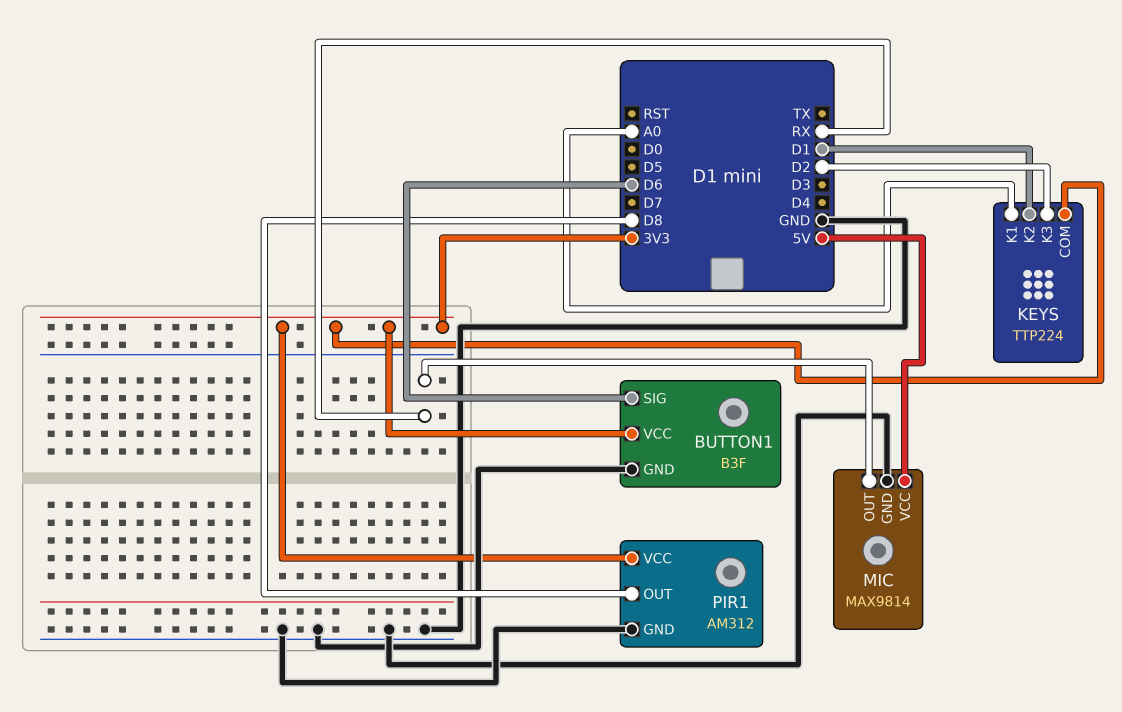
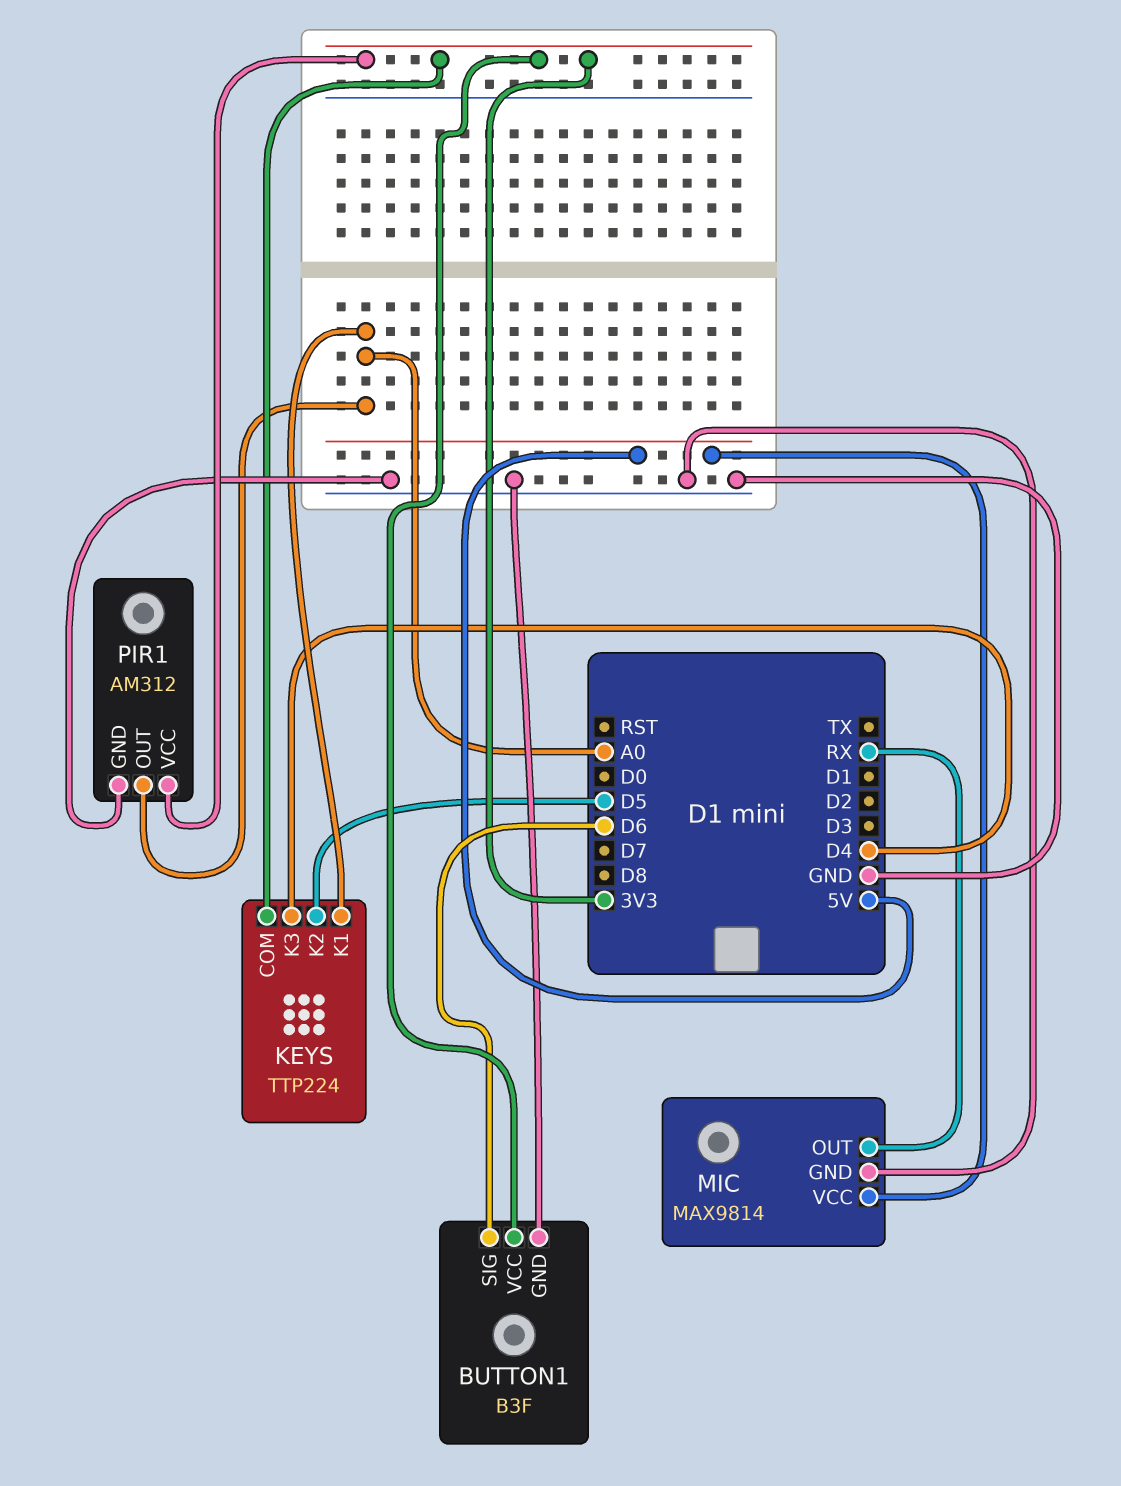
KEYS pin K2: D1 -> D5
KEYS pin K3: D2 -> D4
PIR1 pin OUT: D8 -> A0

